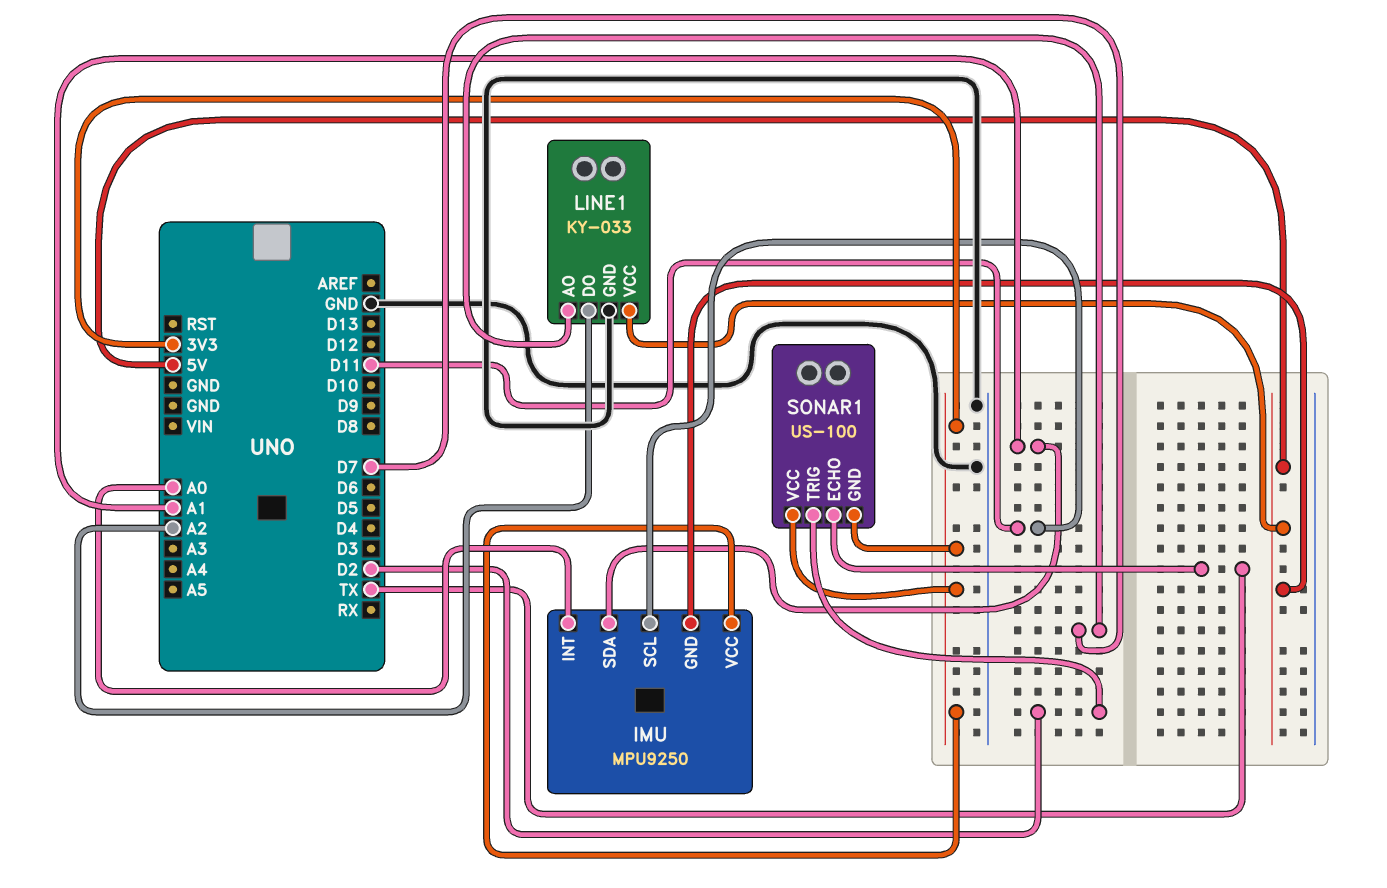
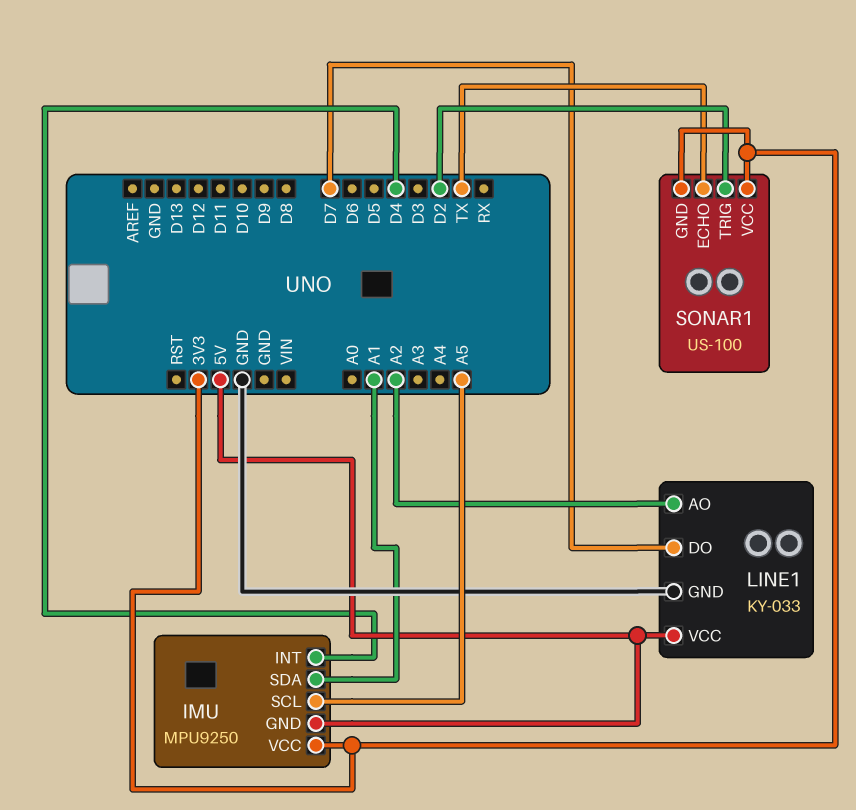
IMU pin INT: A0 -> D4
IMU pin SCL: D11 -> A5
LINE1 pin AO: D7 -> A2
LINE1 pin DO: A2 -> D7

